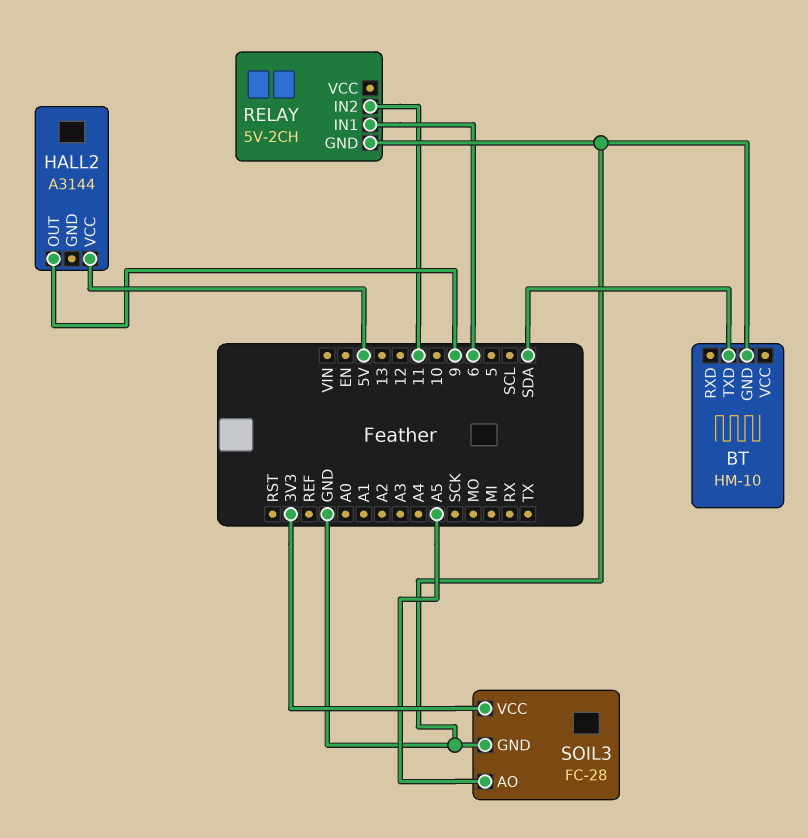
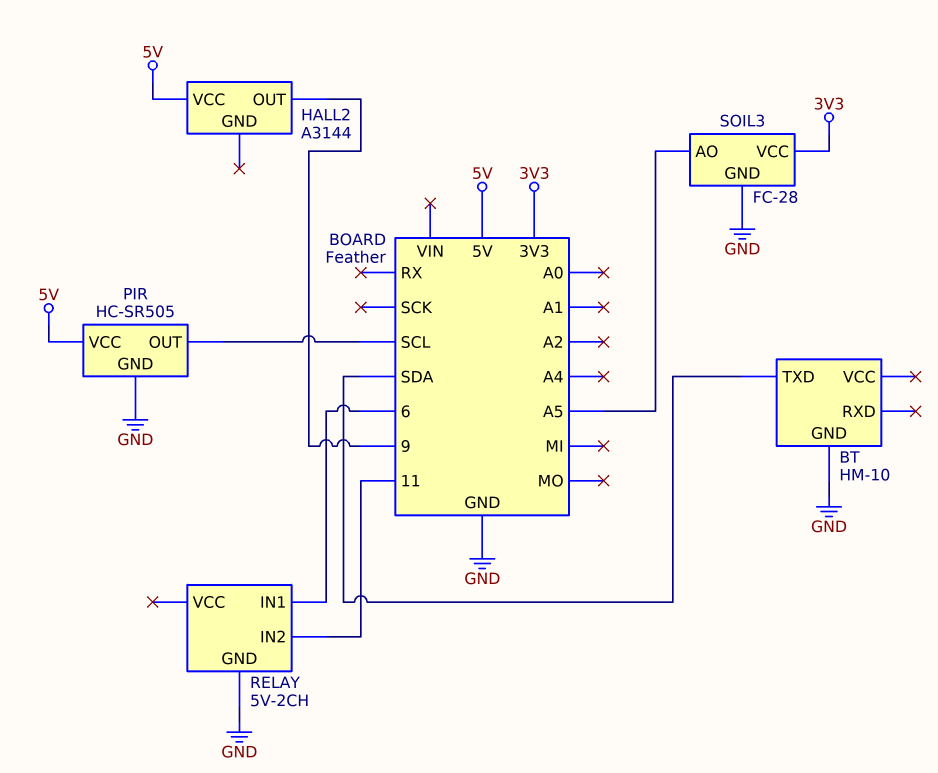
PIR: none -> HC-SR505
PIR pin GND: none -> GND
PIR pin OUT: none -> SCL
PIR pin VCC: none -> 5V

